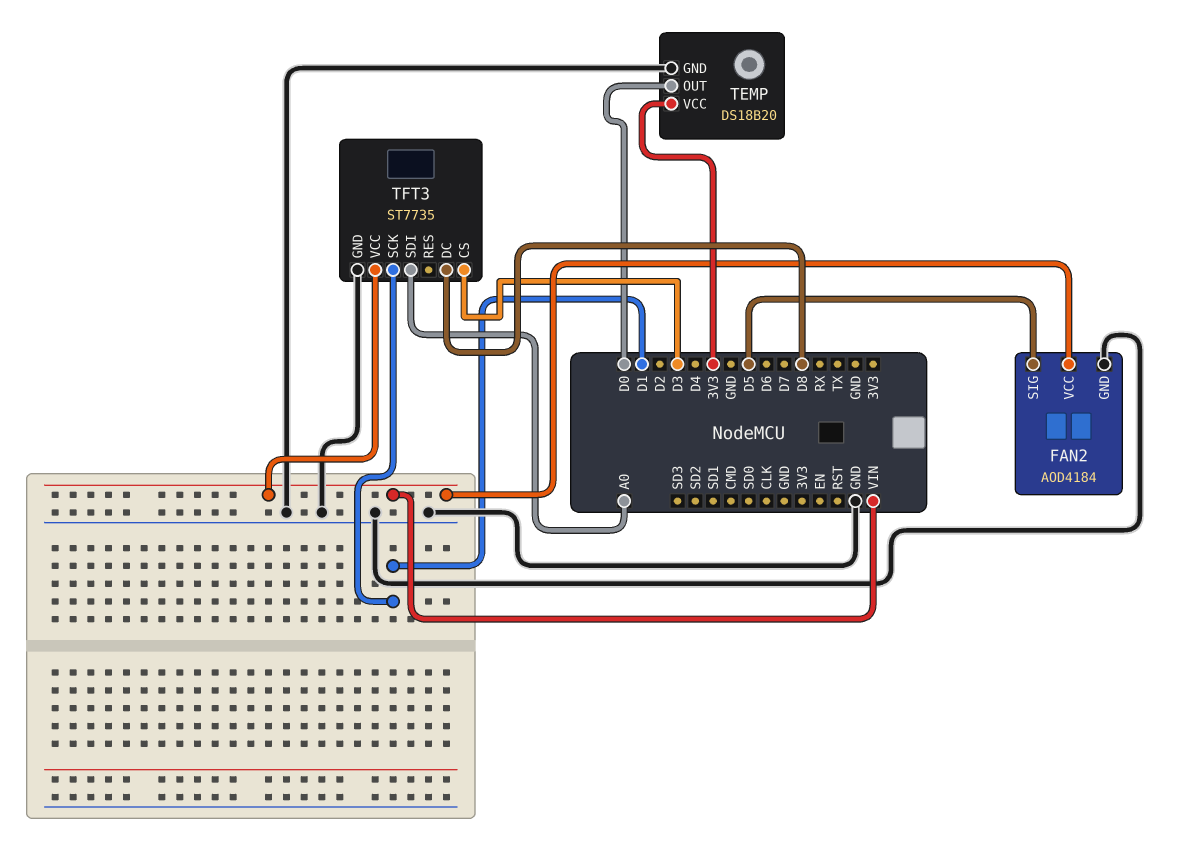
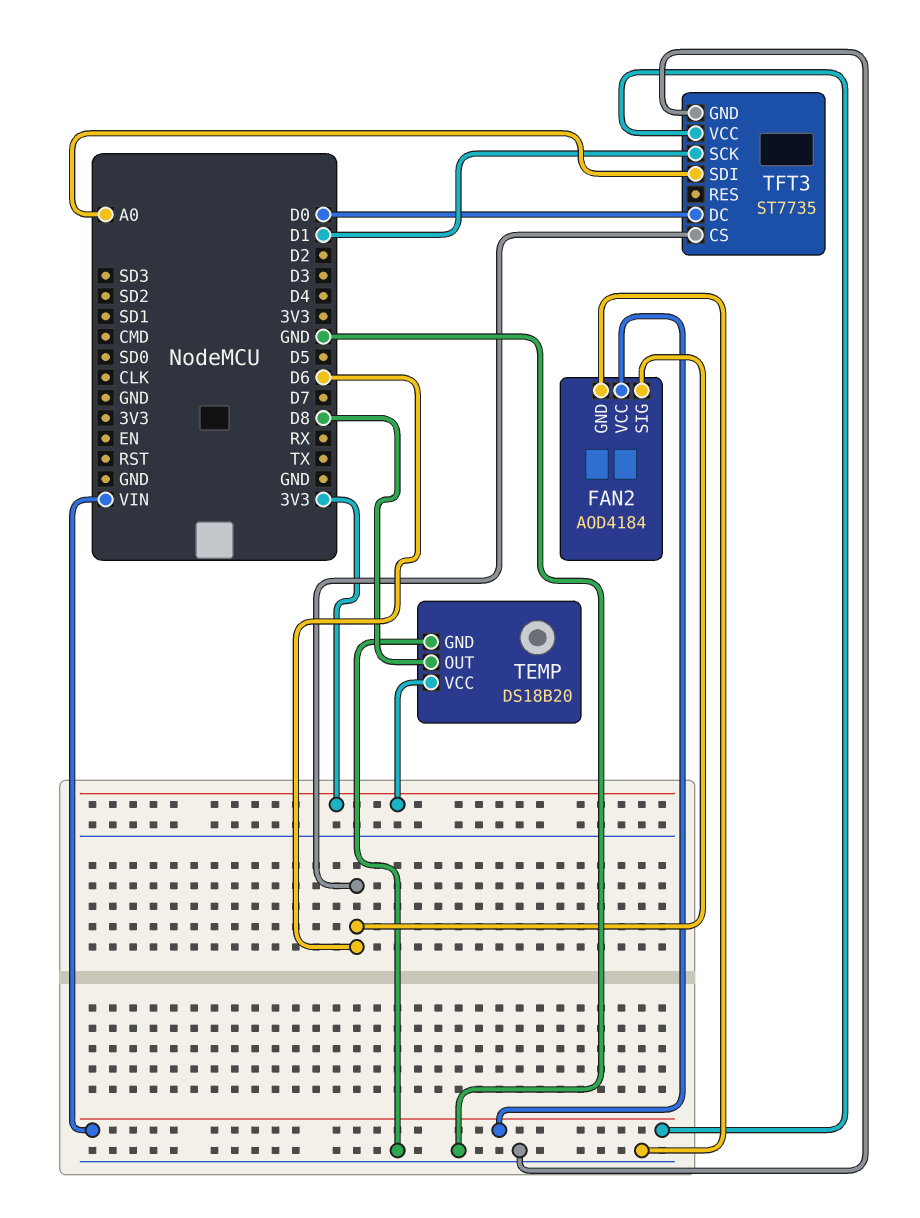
FAN2 pin SIG: D5 -> D6
TEMP pin OUT: D0 -> D8
TFT3 pin CS: D3 -> D6
TFT3 pin DC: D8 -> D0

